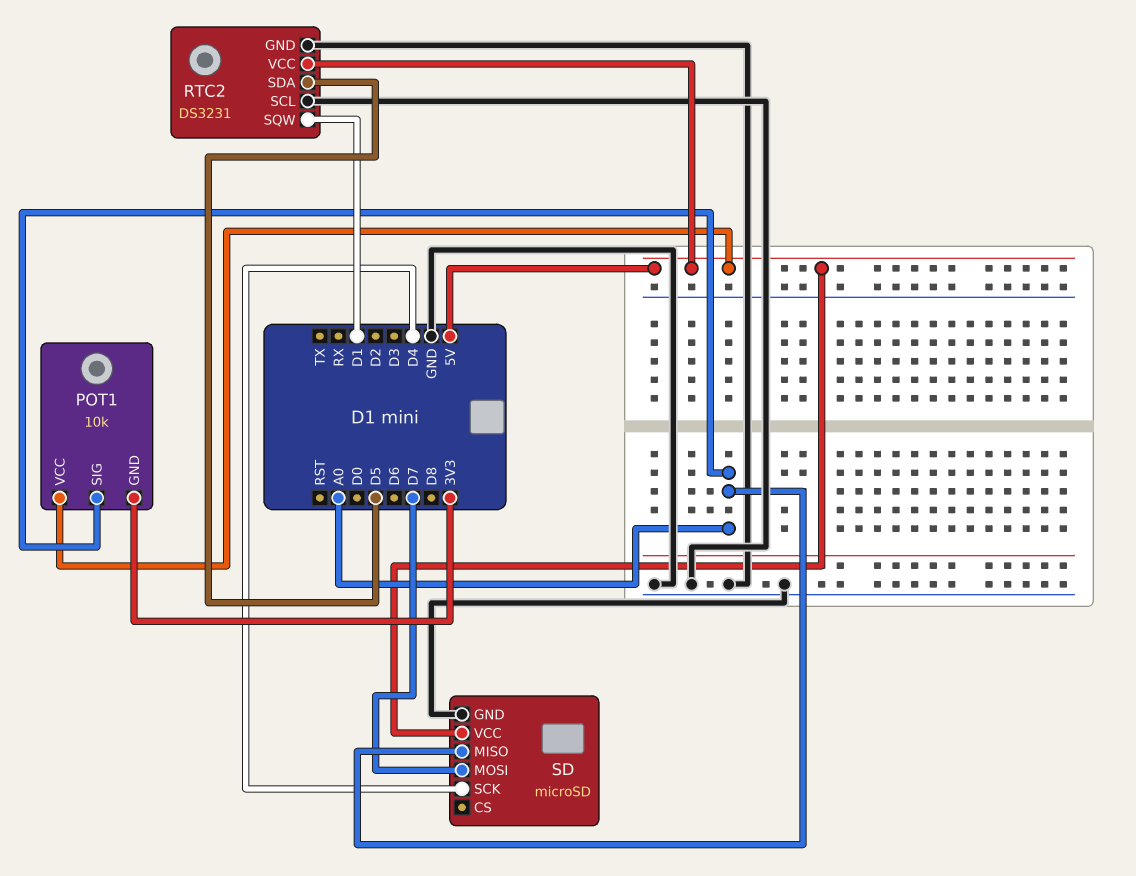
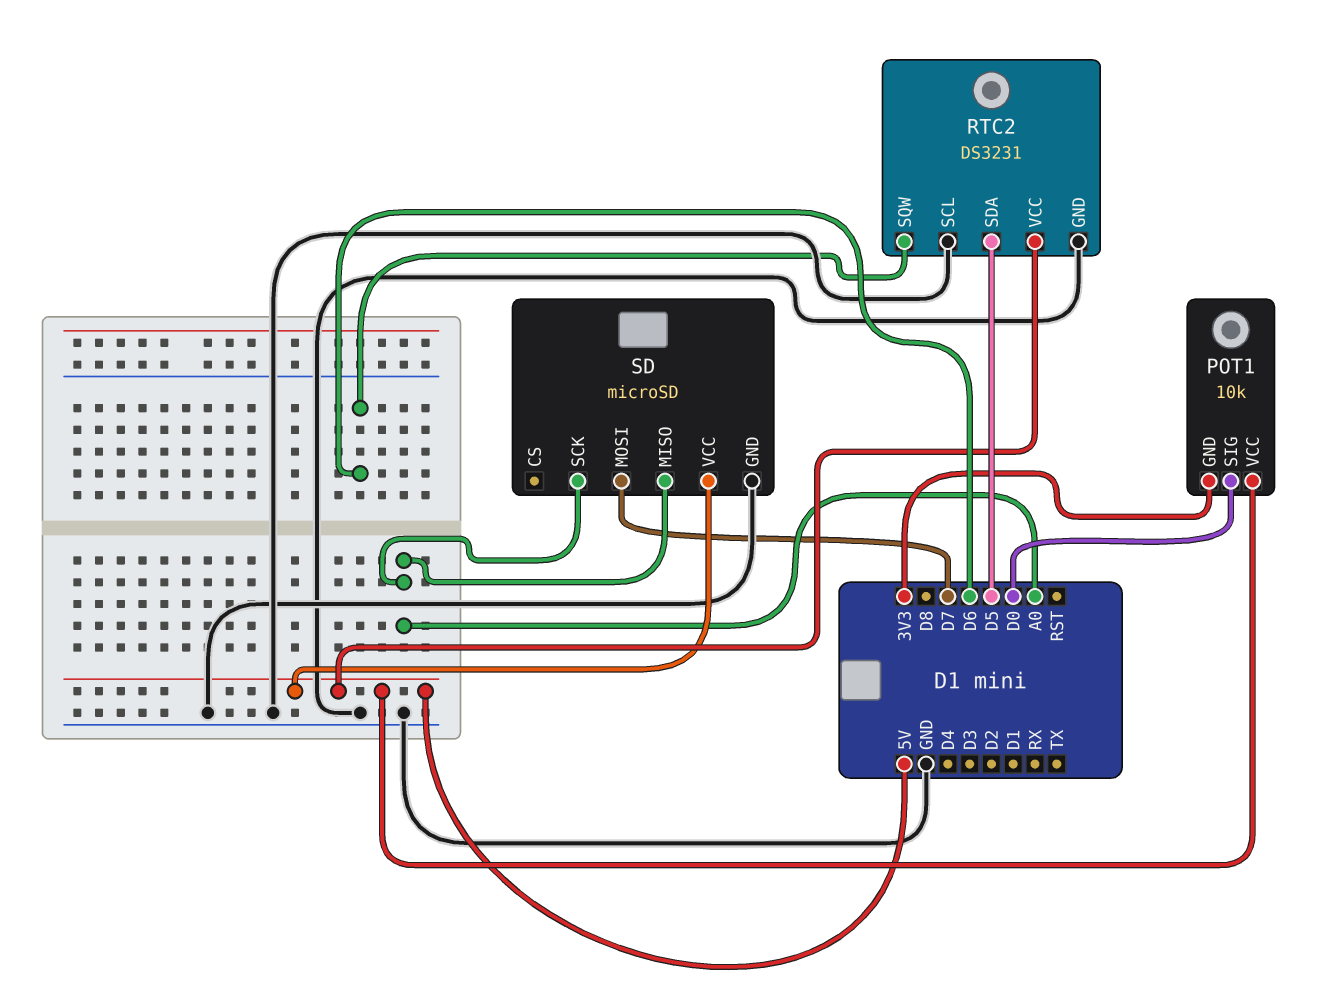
POT1 pin SIG: A0 -> D0
RTC2 pin SQW: D1 -> D6
SD pin SCK: D4 -> A0

